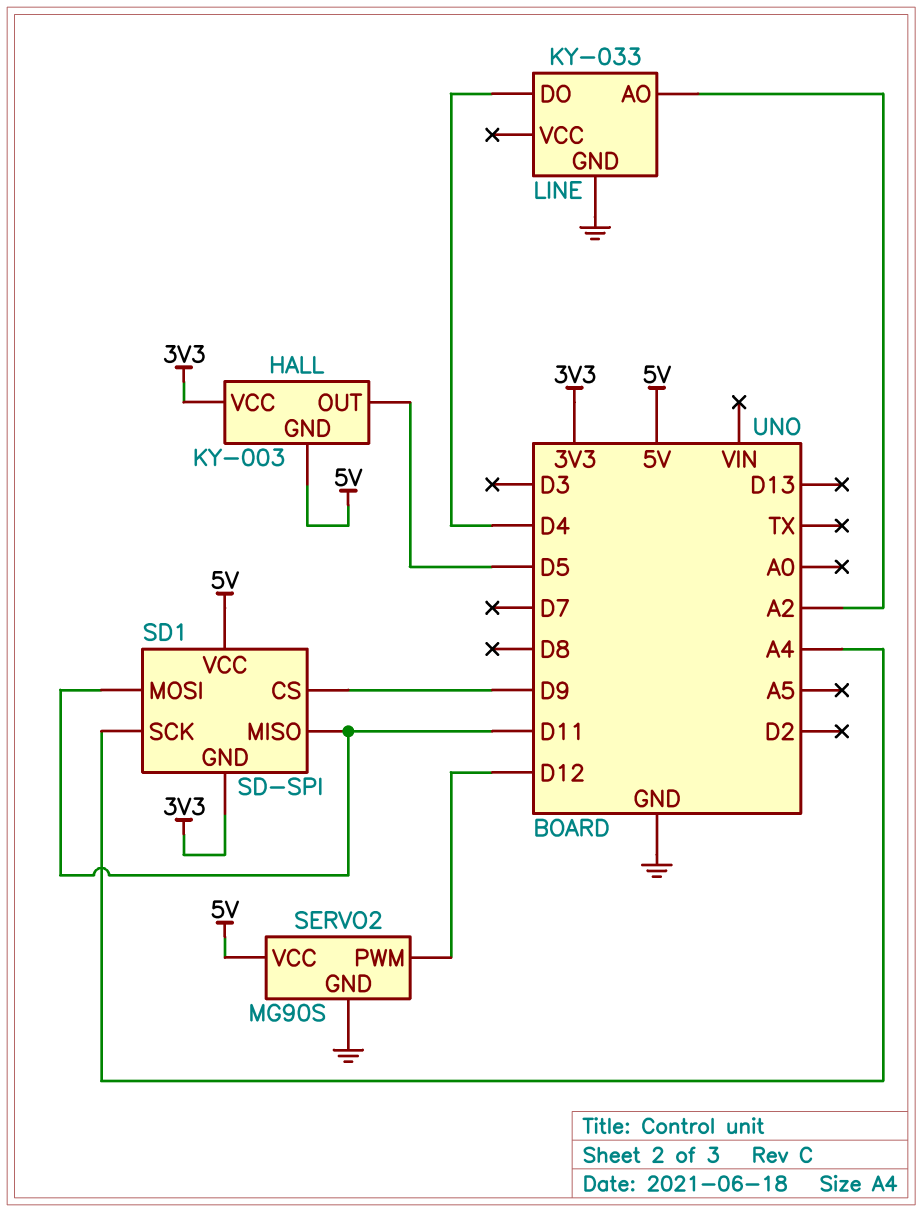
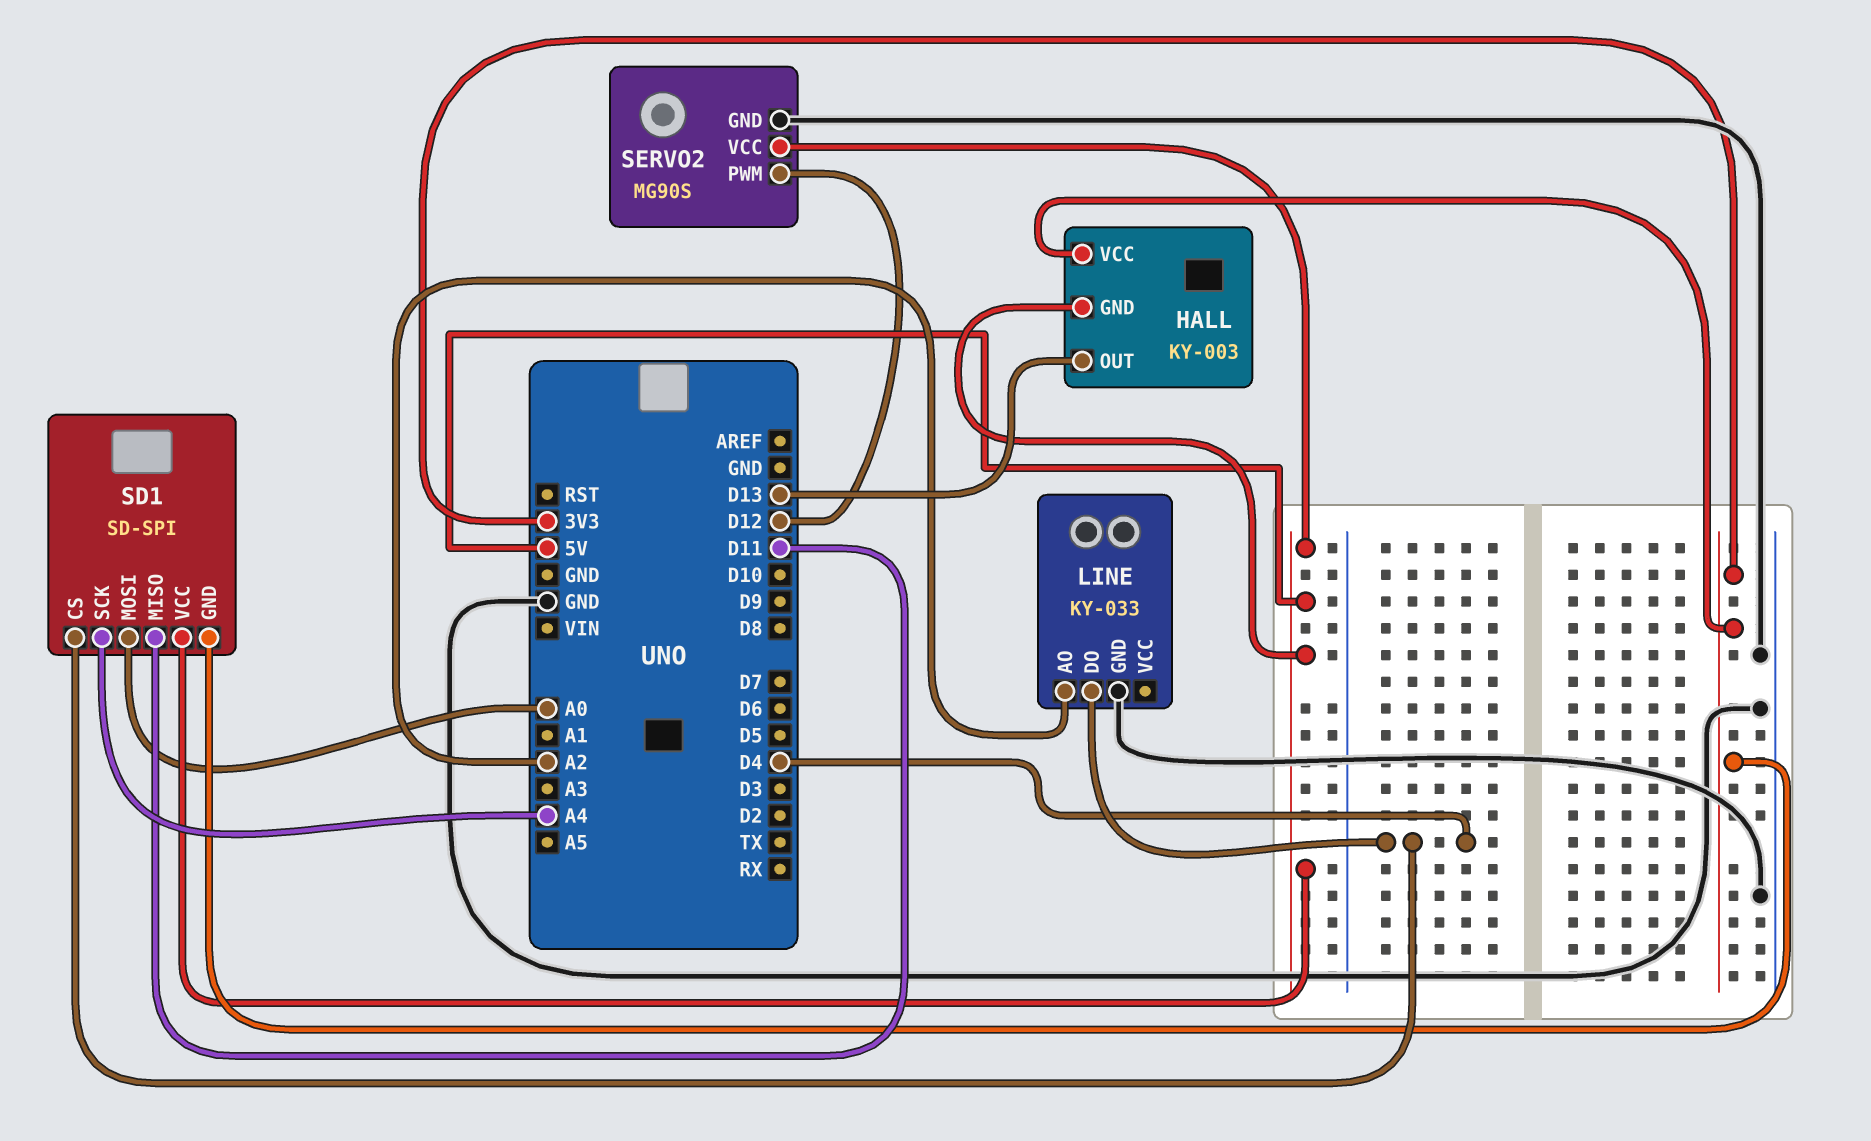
HALL pin OUT: D5 -> D13
SD1 pin CS: D9 -> D4
SD1 pin MOSI: D11 -> A0

